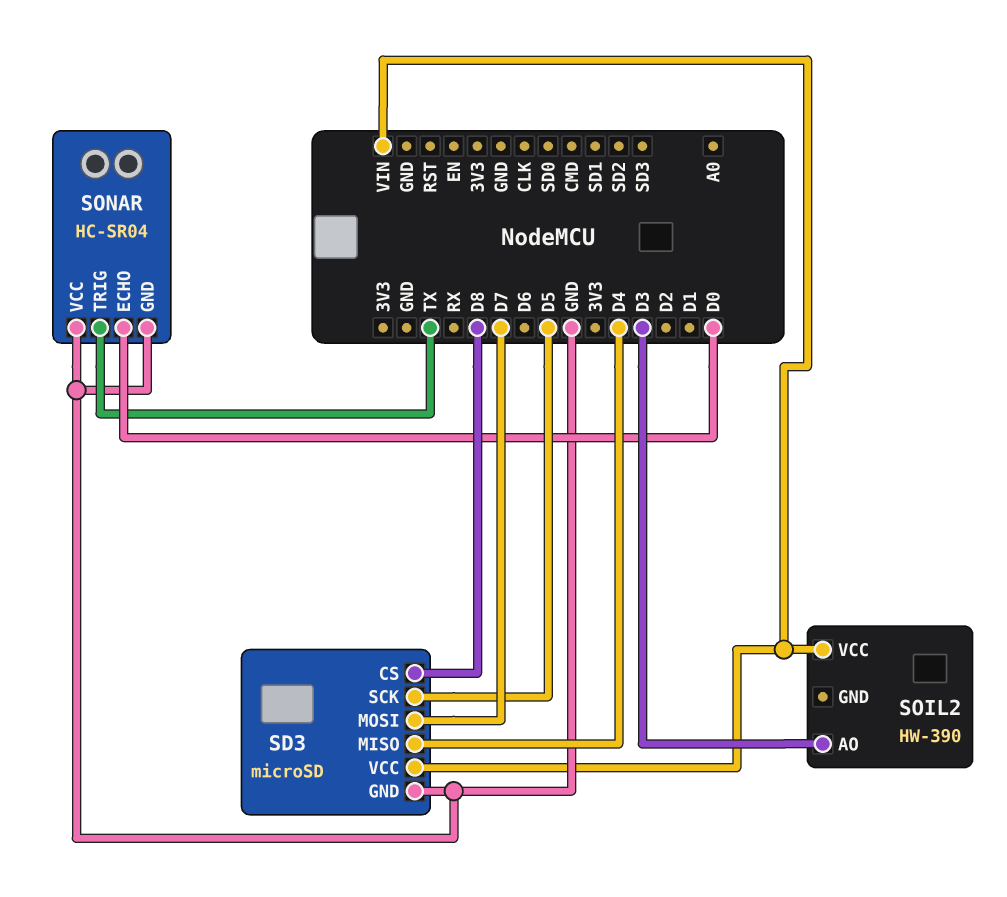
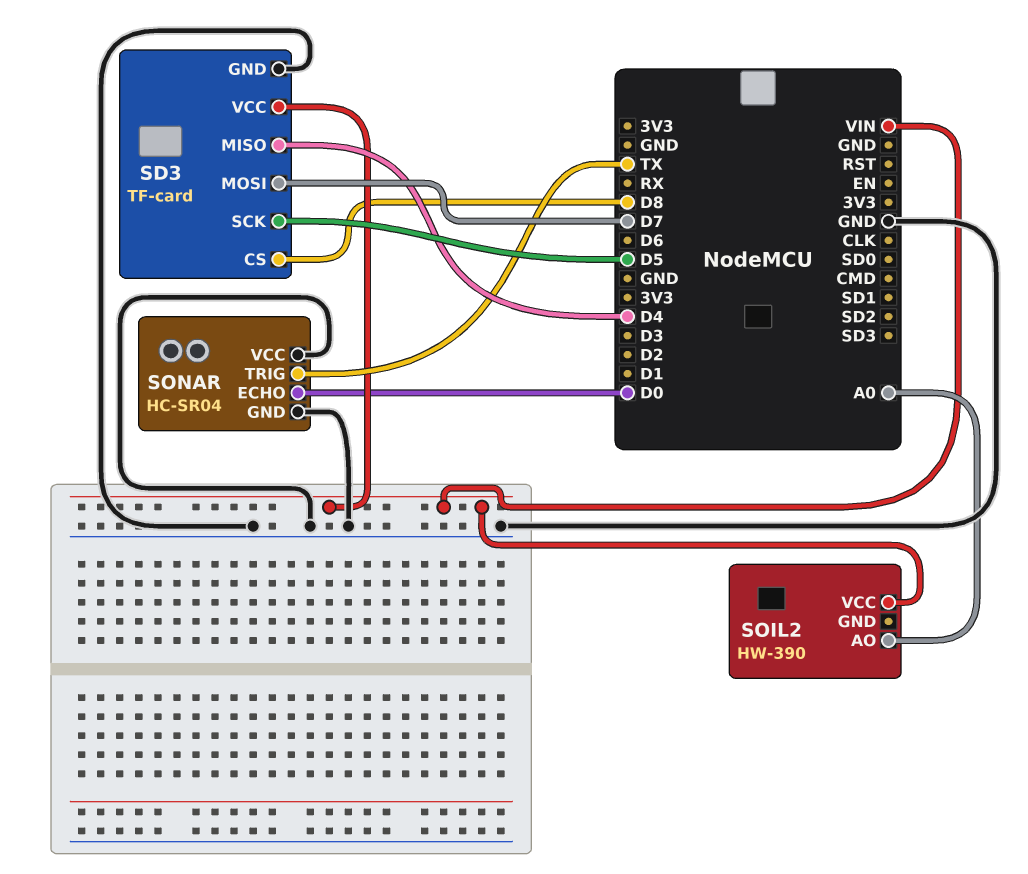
SD3: microSD -> TF-card
SOIL2 pin AO: D3 -> A0

